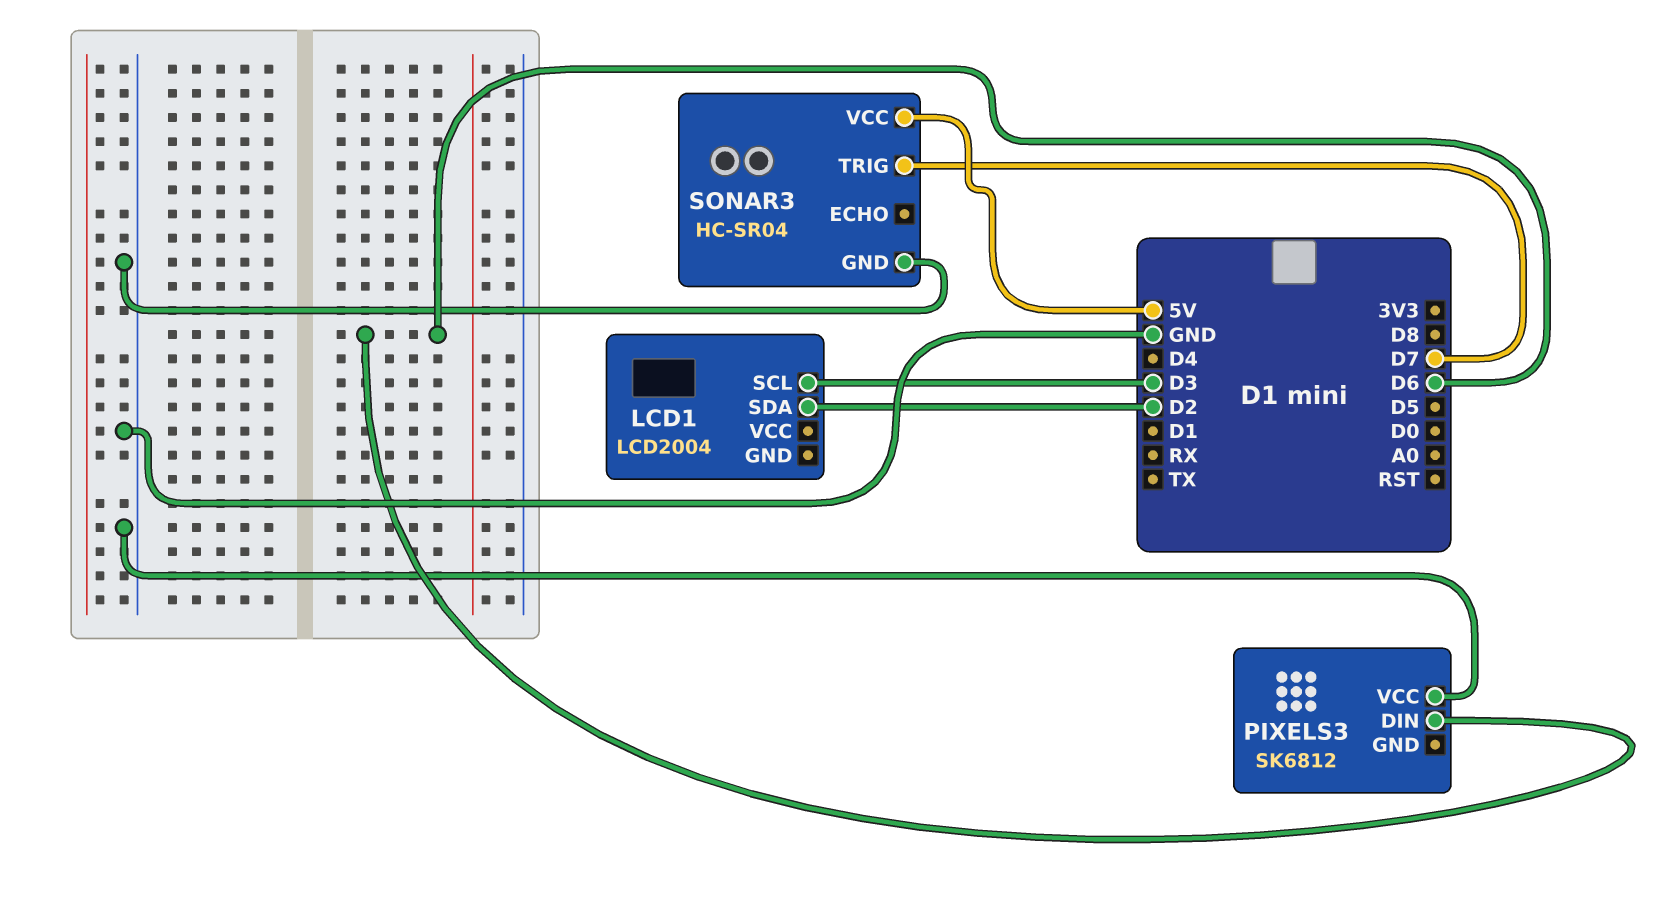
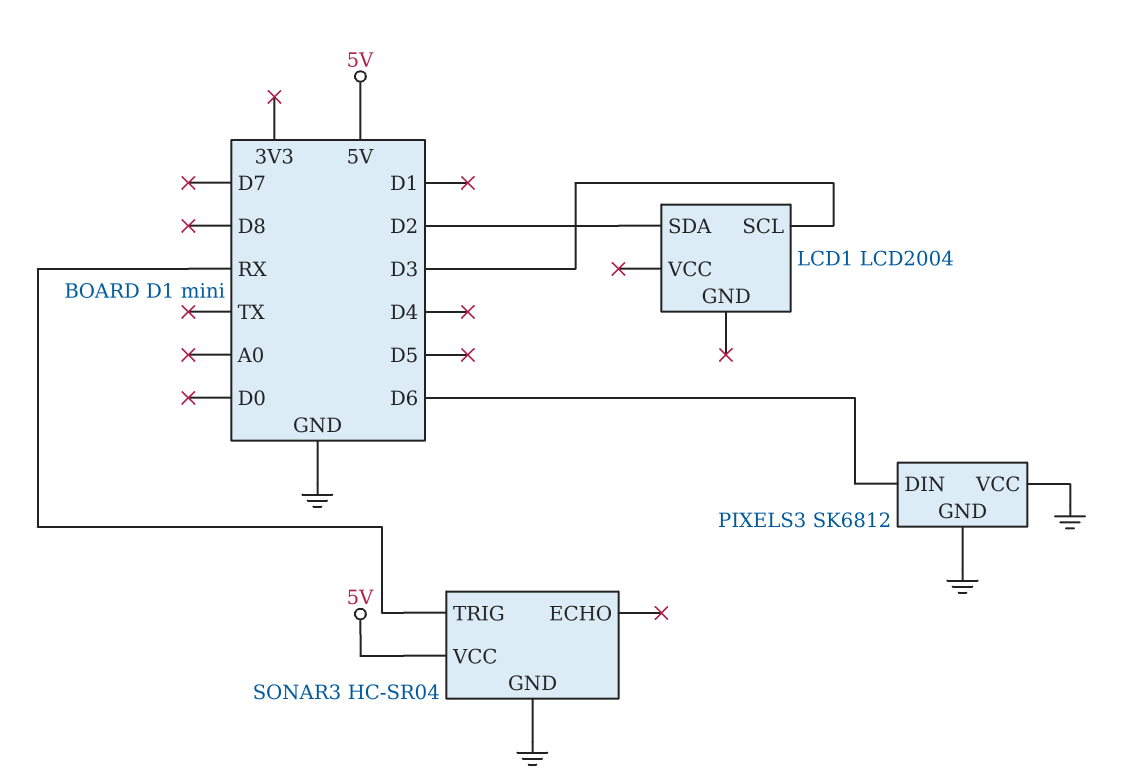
PIXELS3 pin GND: none -> GND
SONAR3 pin TRIG: D7 -> RX

